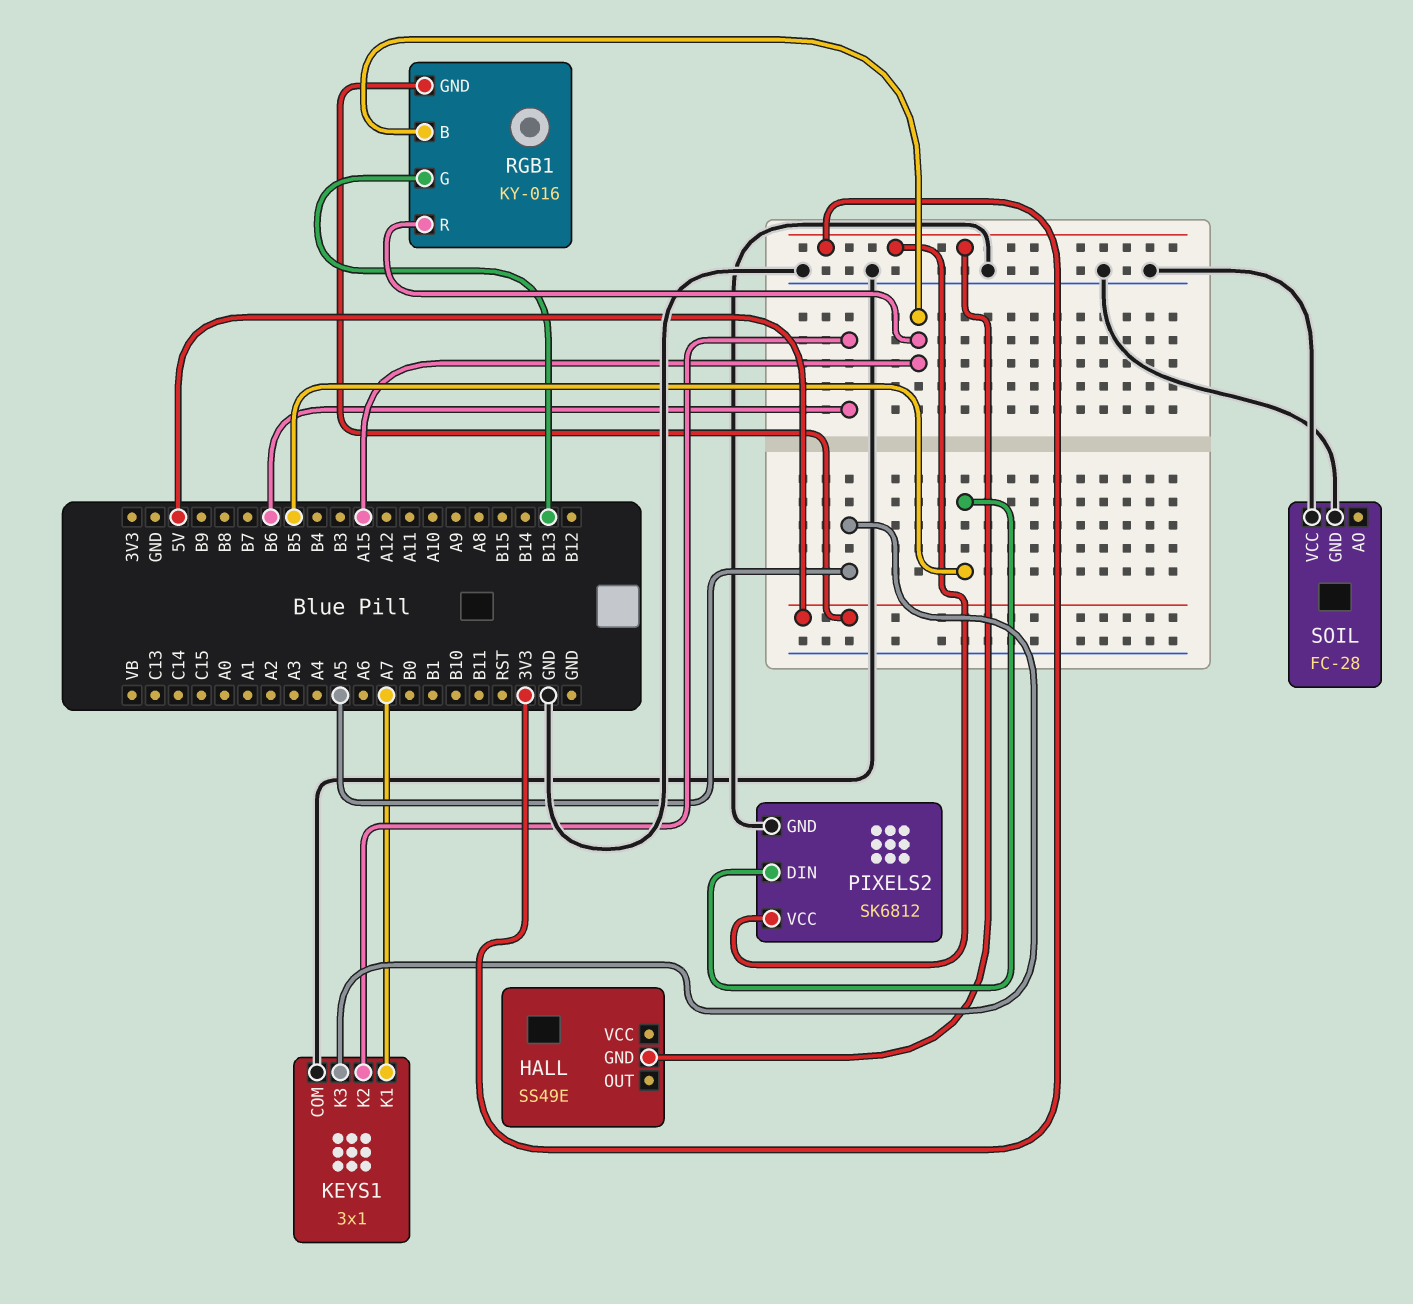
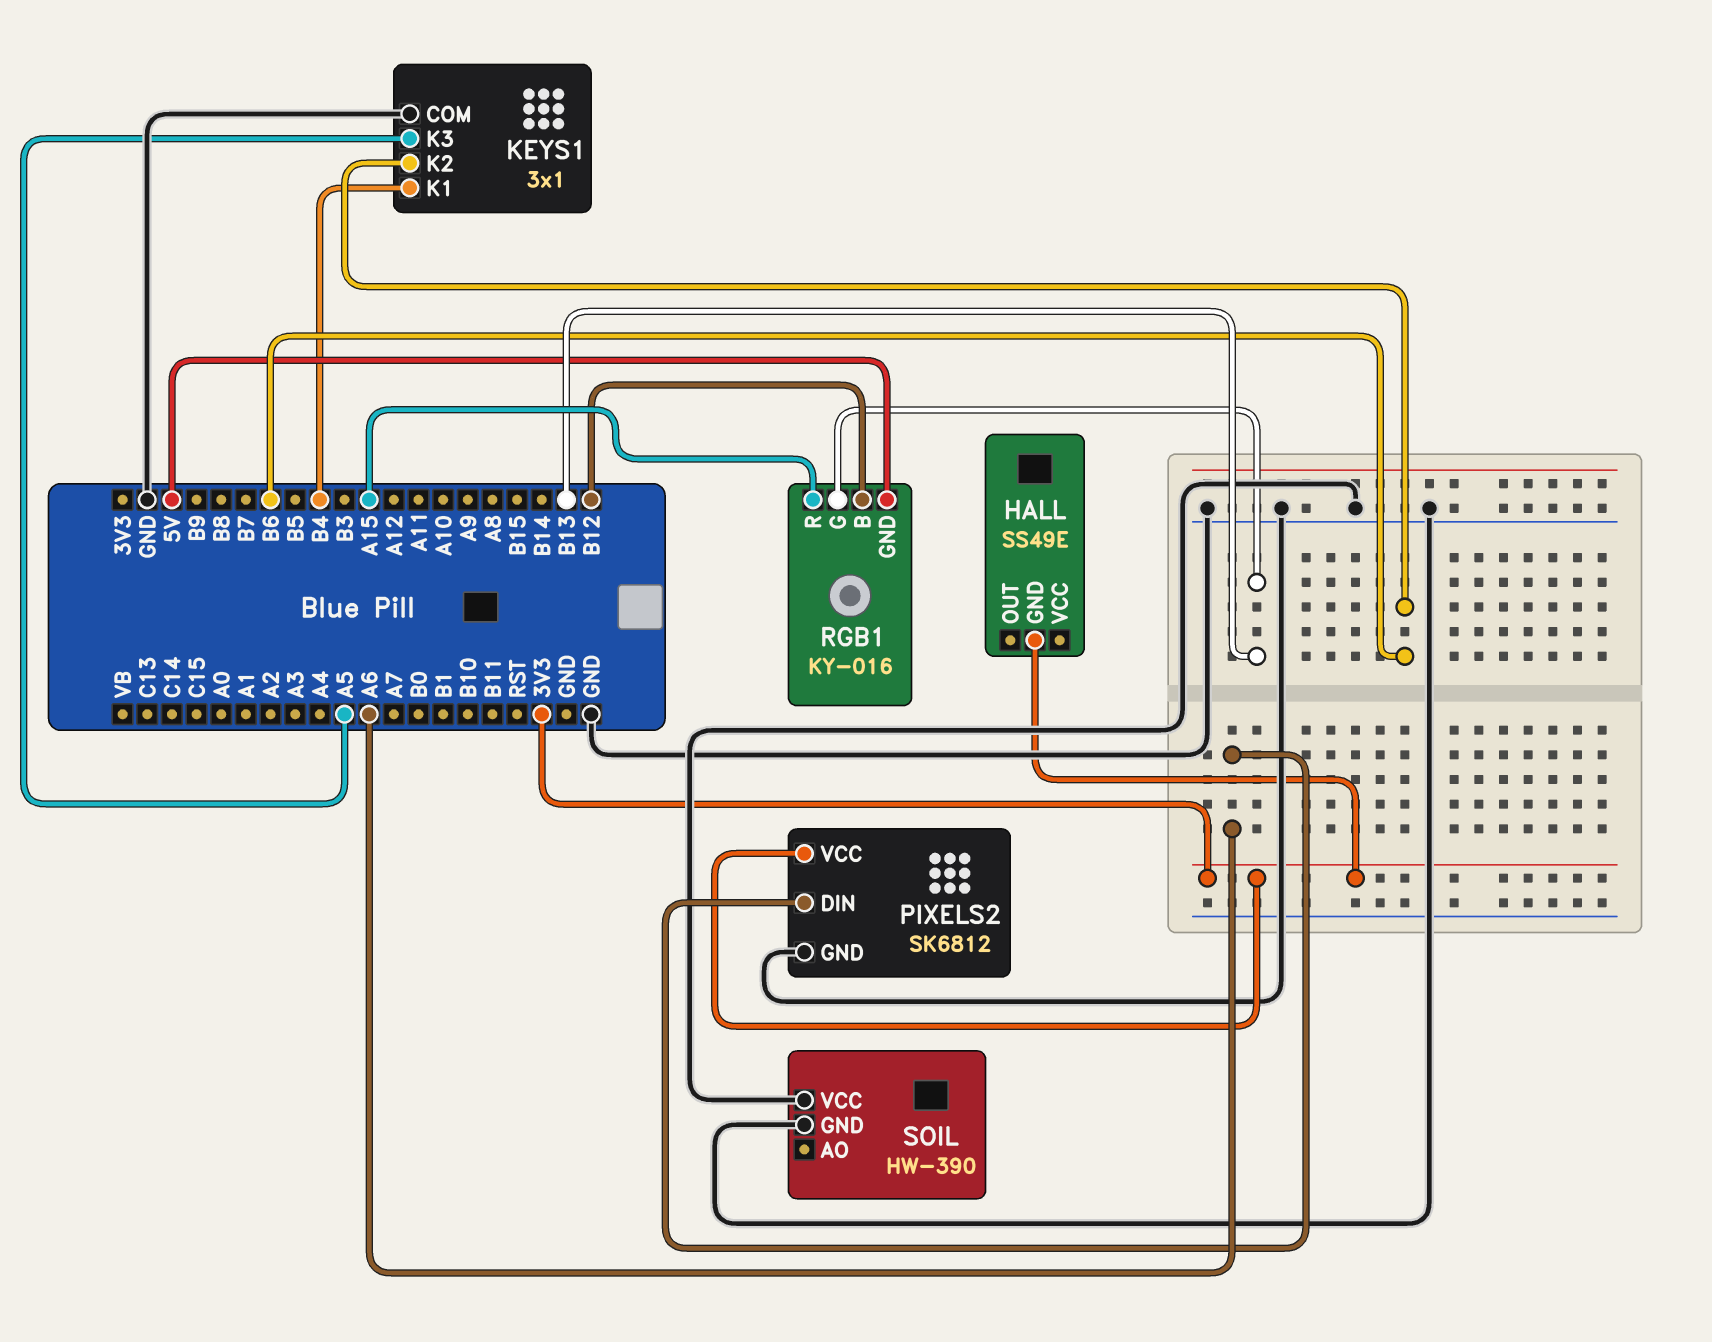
KEYS1 pin K1: A7 -> B4
PIXELS2 pin DIN: B5 -> A6
RGB1 pin B: A15 -> B12
SOIL: FC-28 -> HW-390

